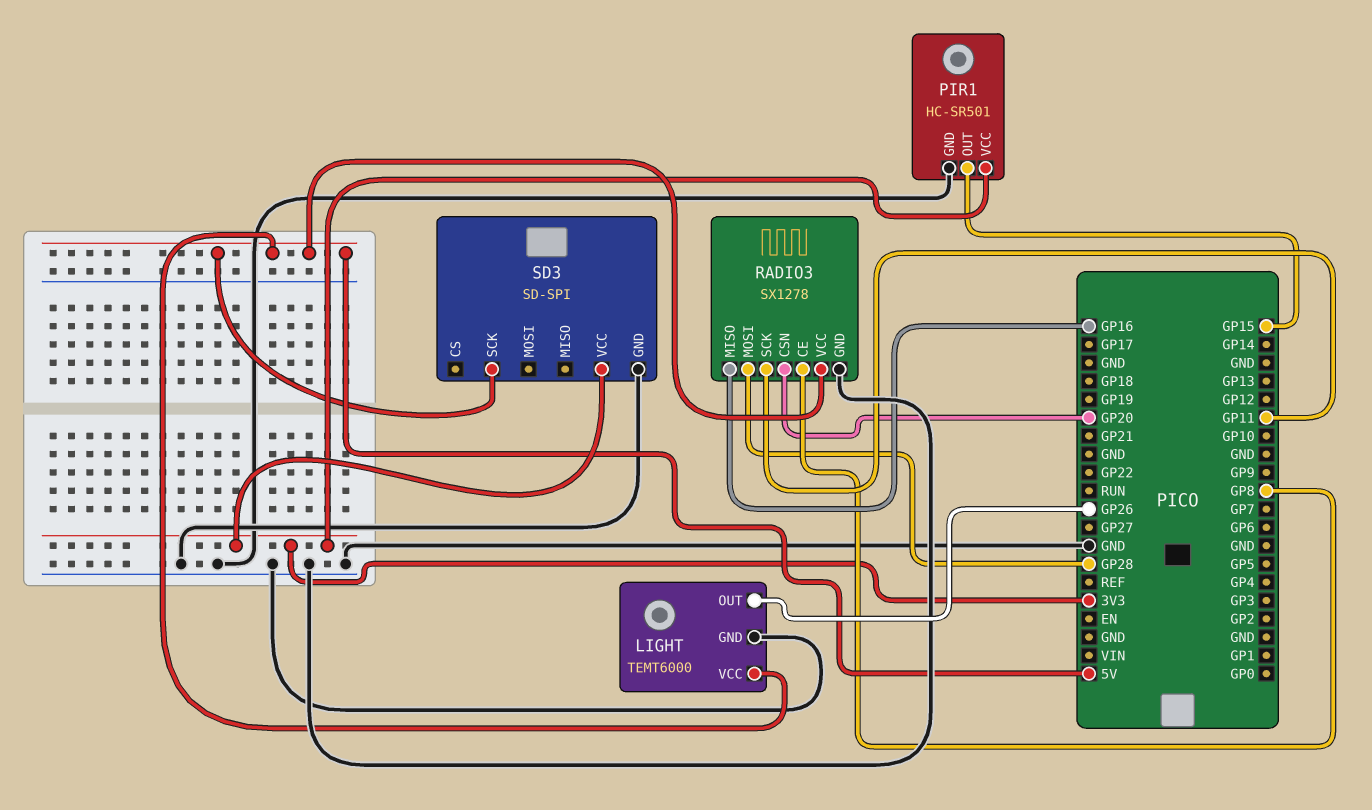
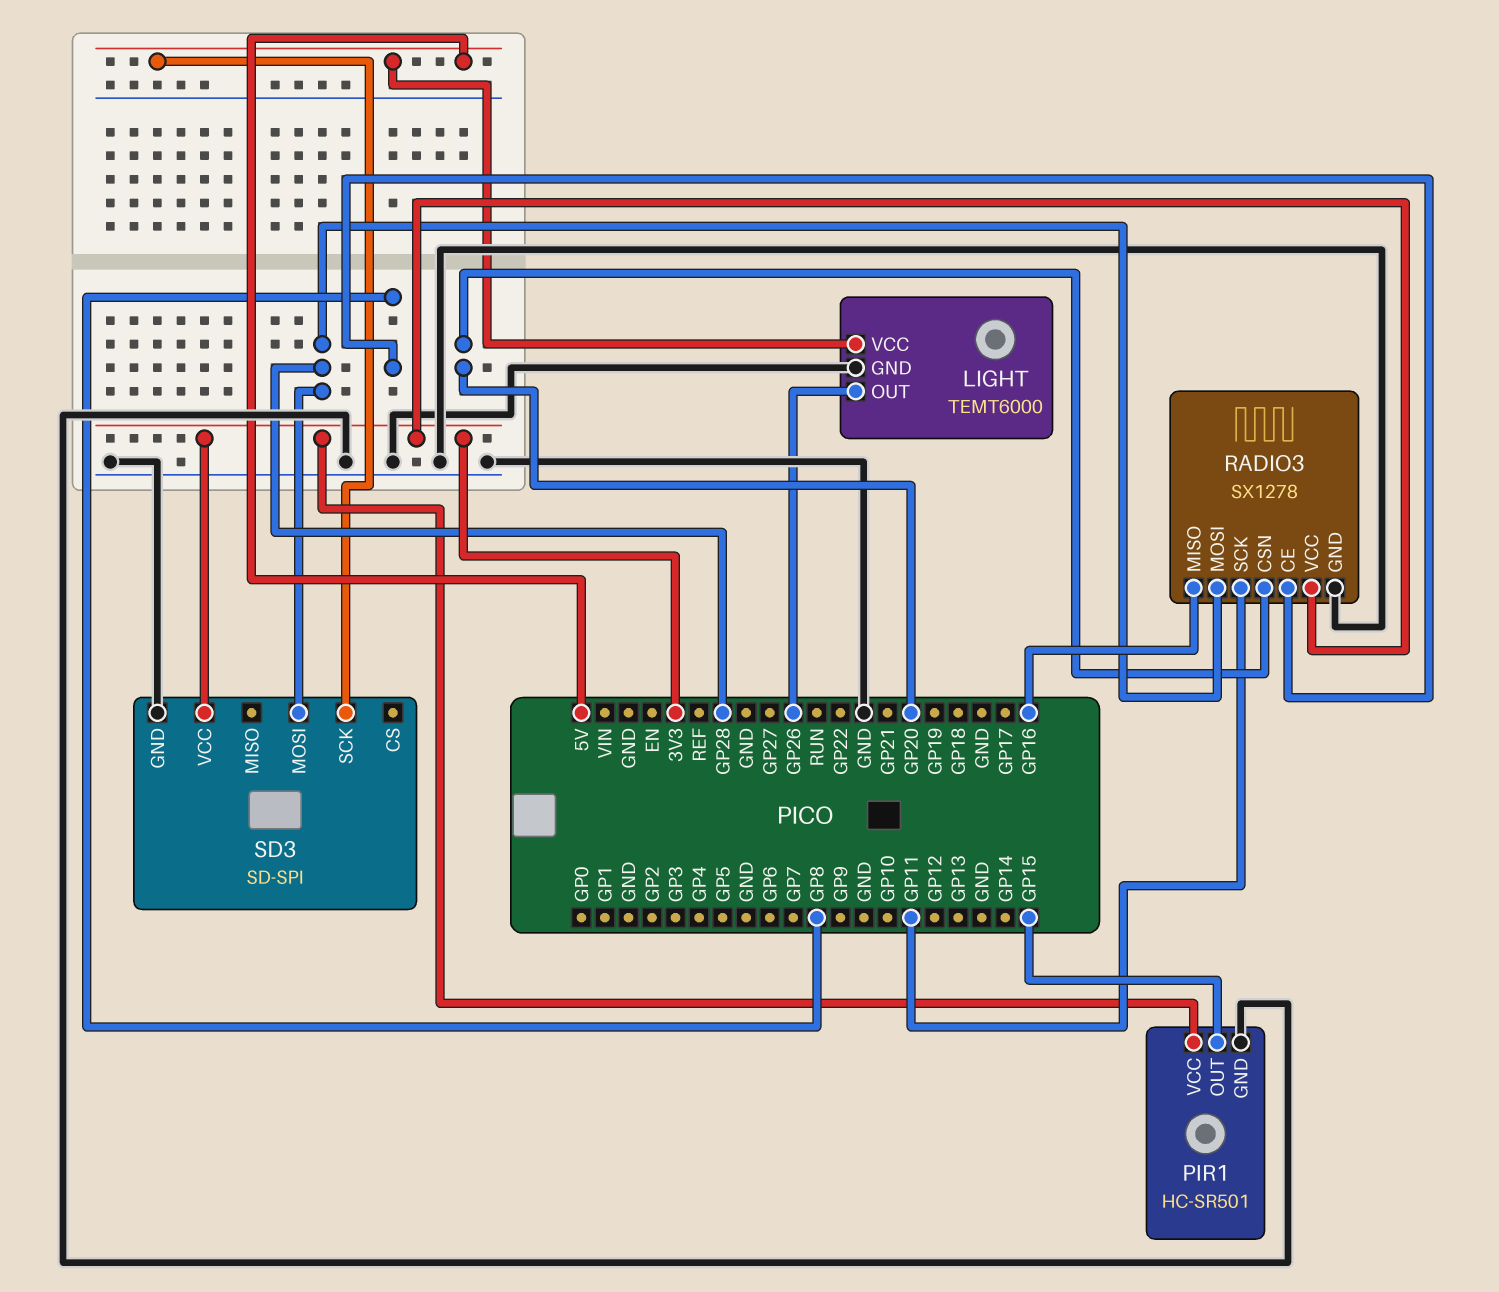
RADIO3 pin VCC: 5V -> 3V3
SD3 pin MOSI: none -> GP28

